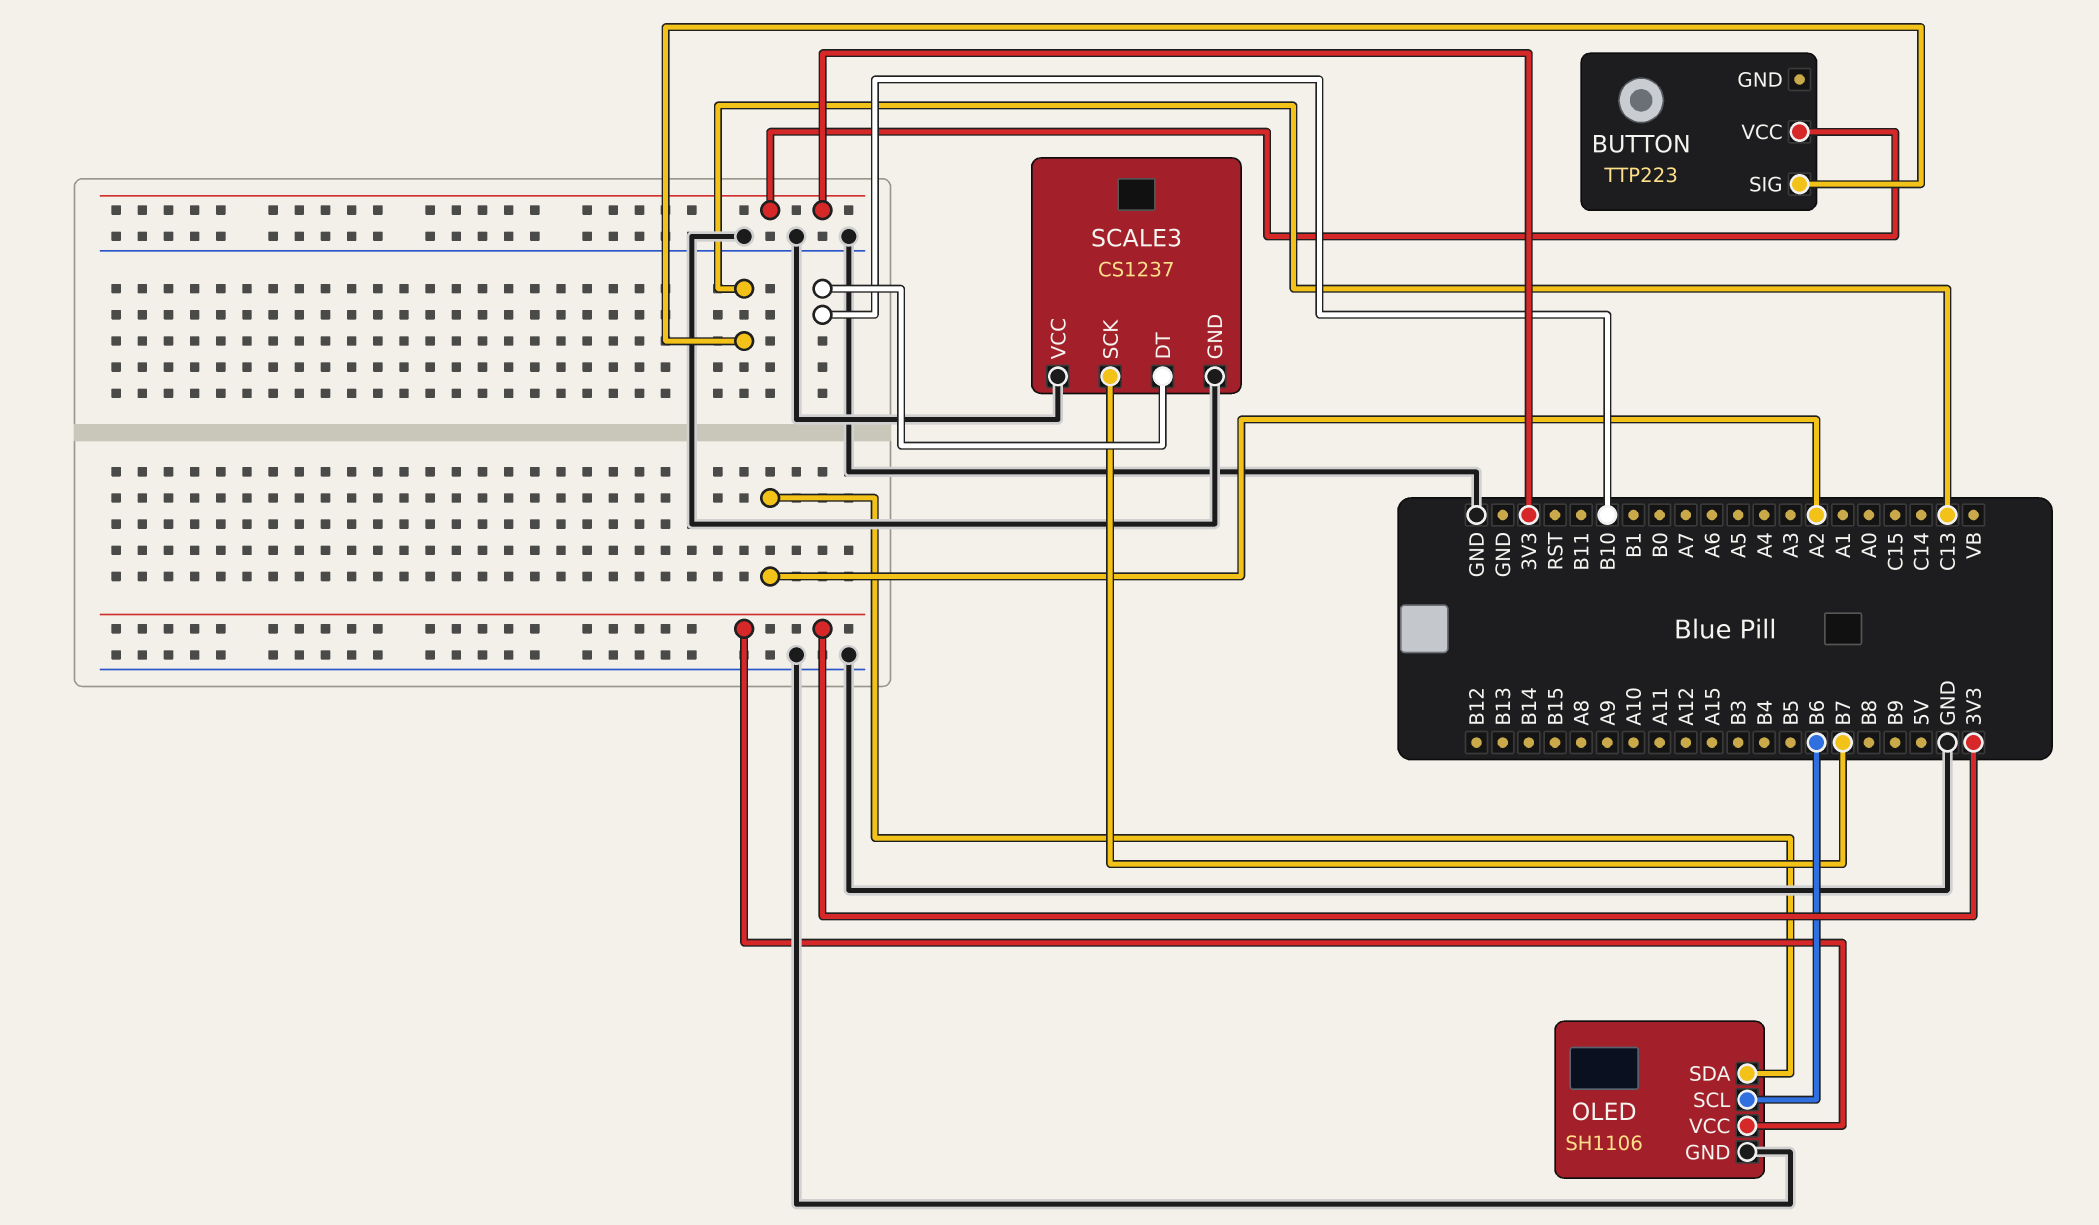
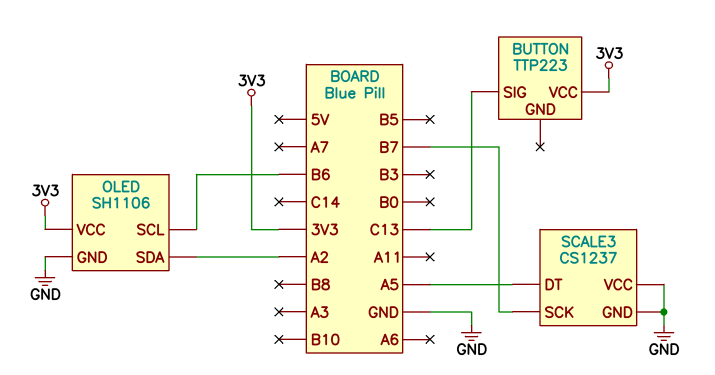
SCALE3 pin DT: B10 -> A5

